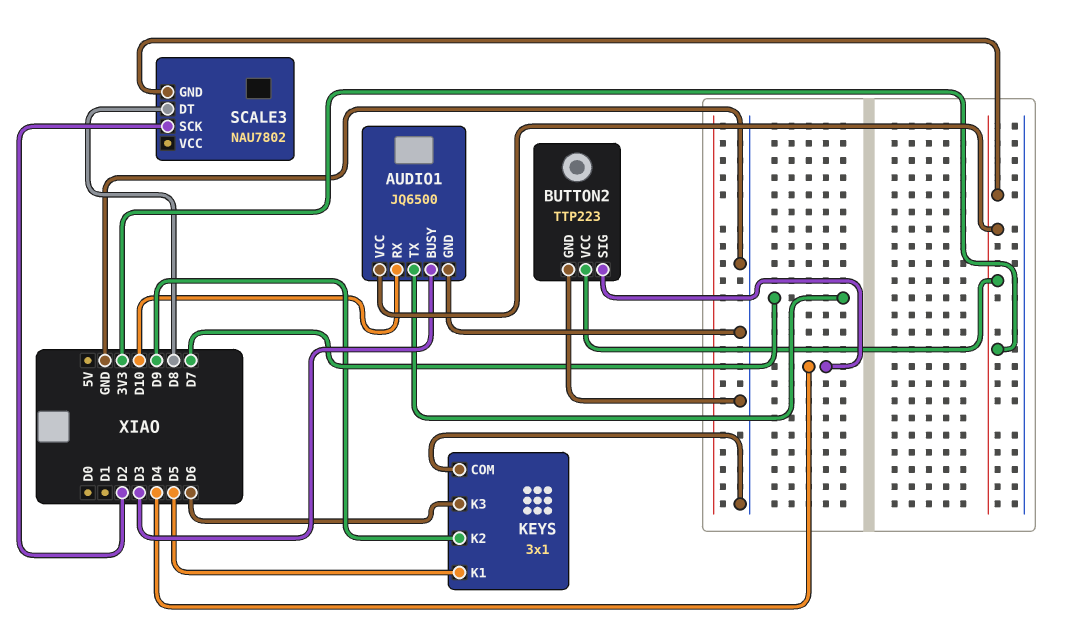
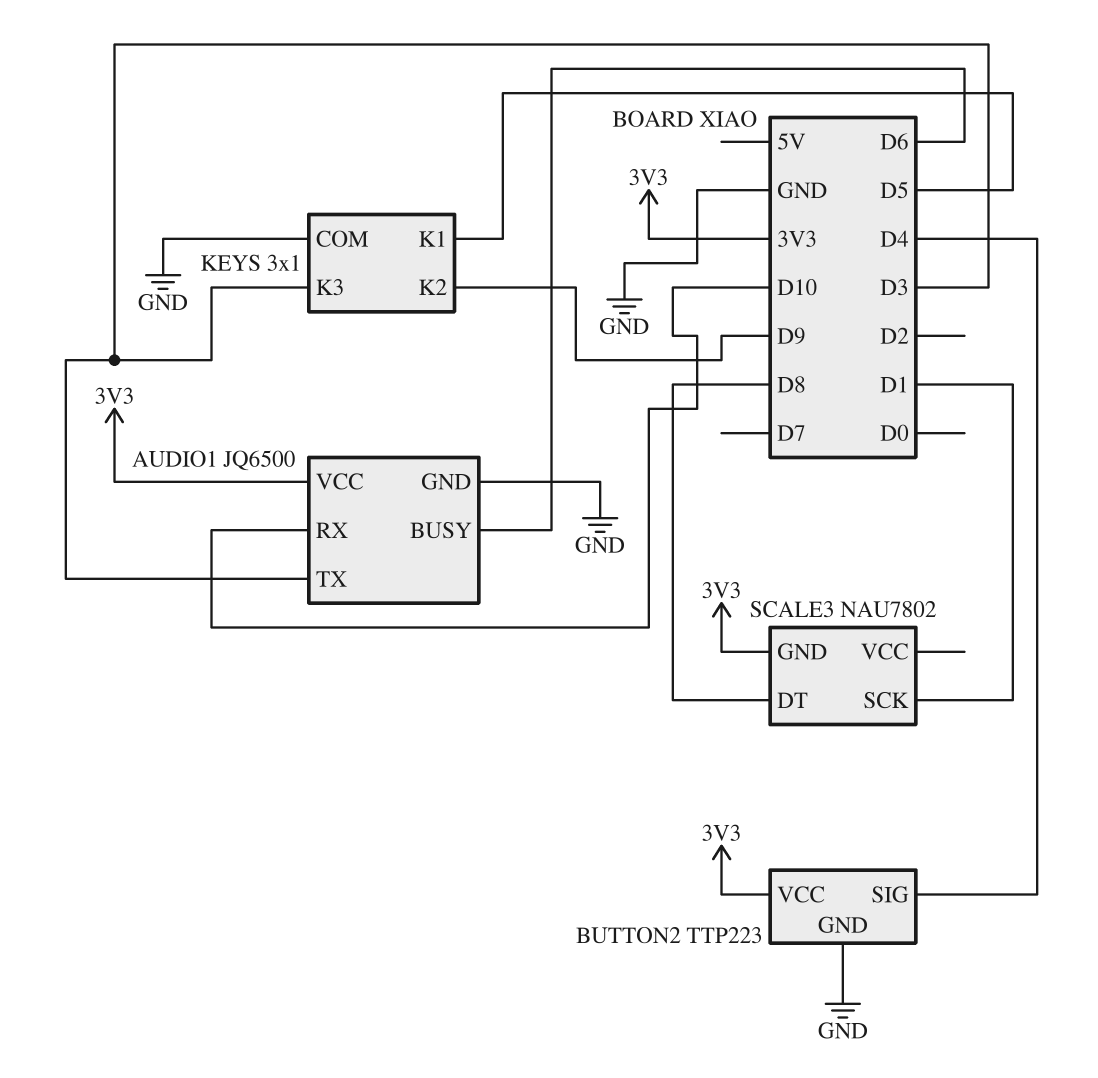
AUDIO1 pin BUSY: D3 -> D6
AUDIO1 pin TX: D7 -> D3
KEYS pin K3: D6 -> D3
SCALE3 pin SCK: D2 -> D1

